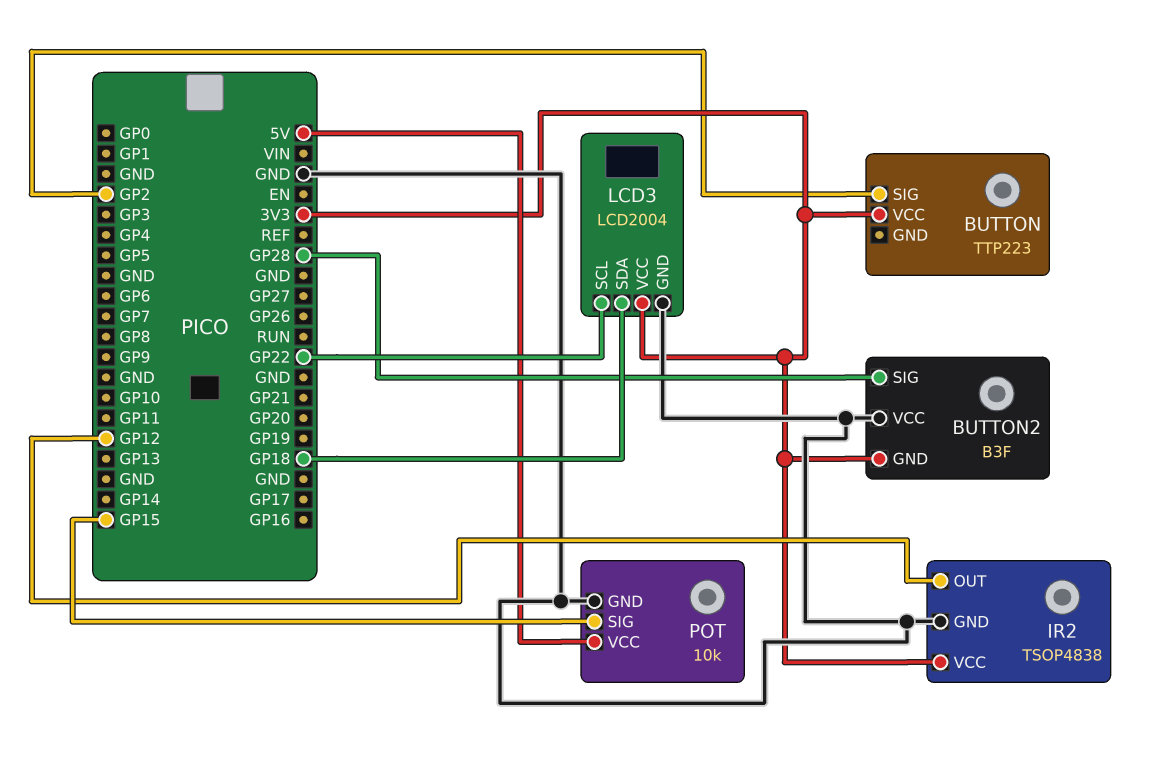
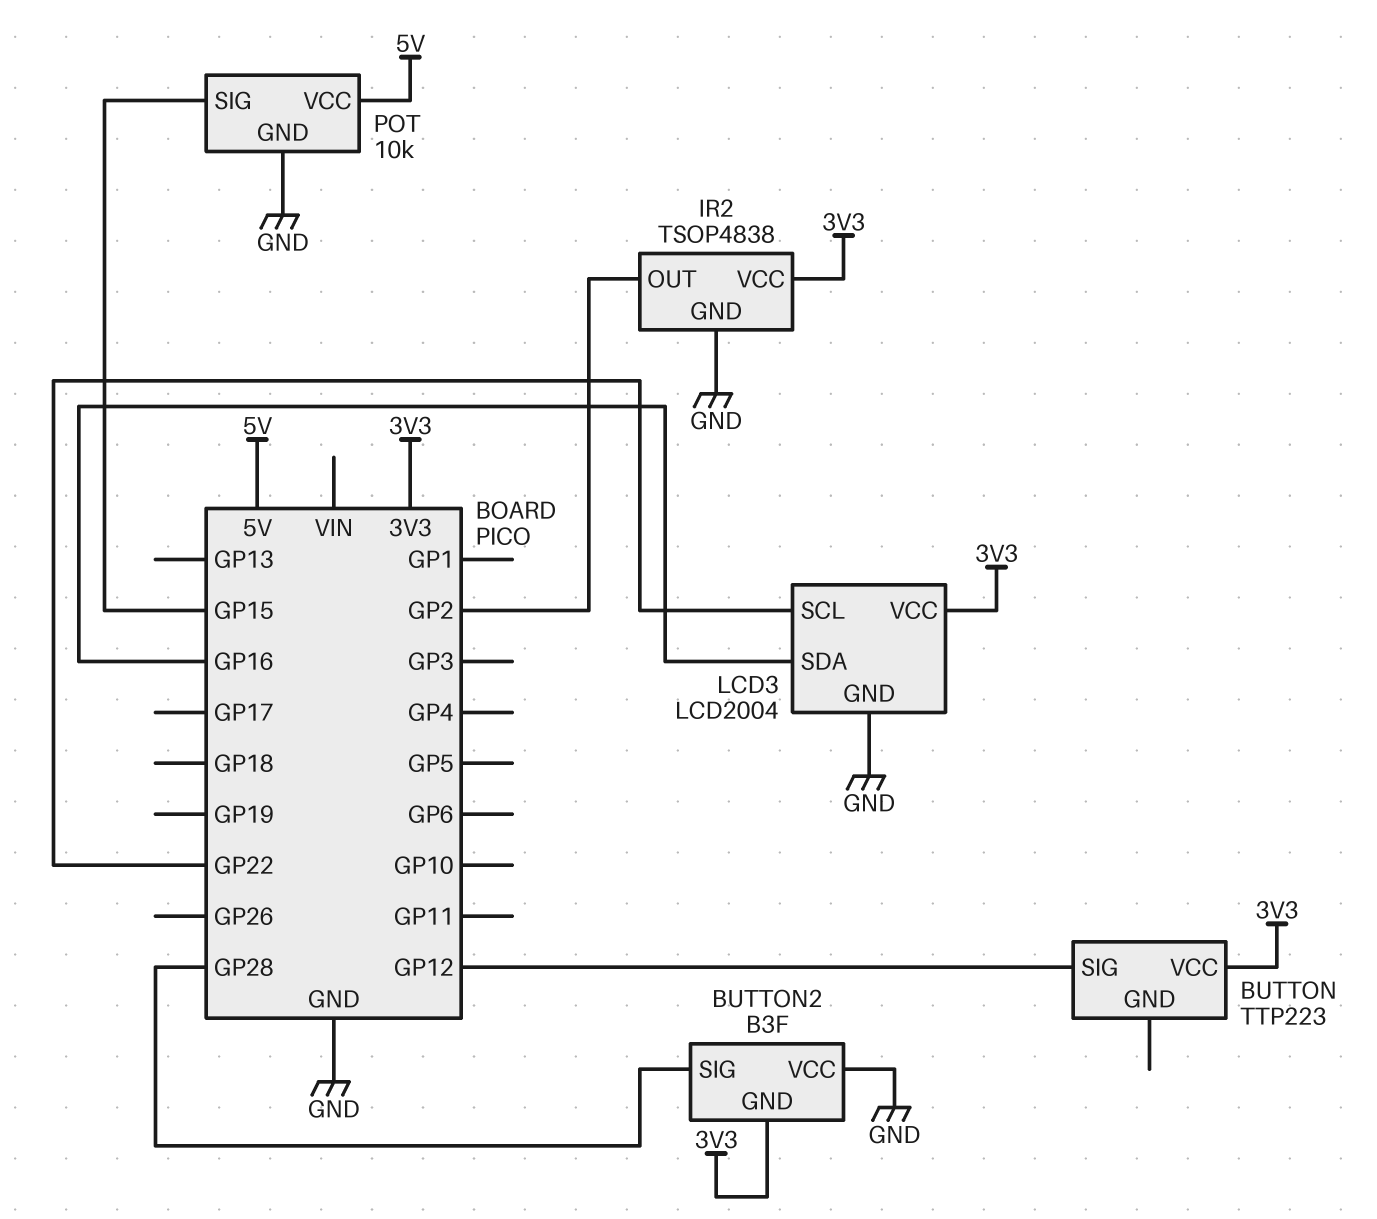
BUTTON pin SIG: GP2 -> GP12
IR2 pin OUT: GP12 -> GP2
LCD3 pin SDA: GP18 -> GP16

